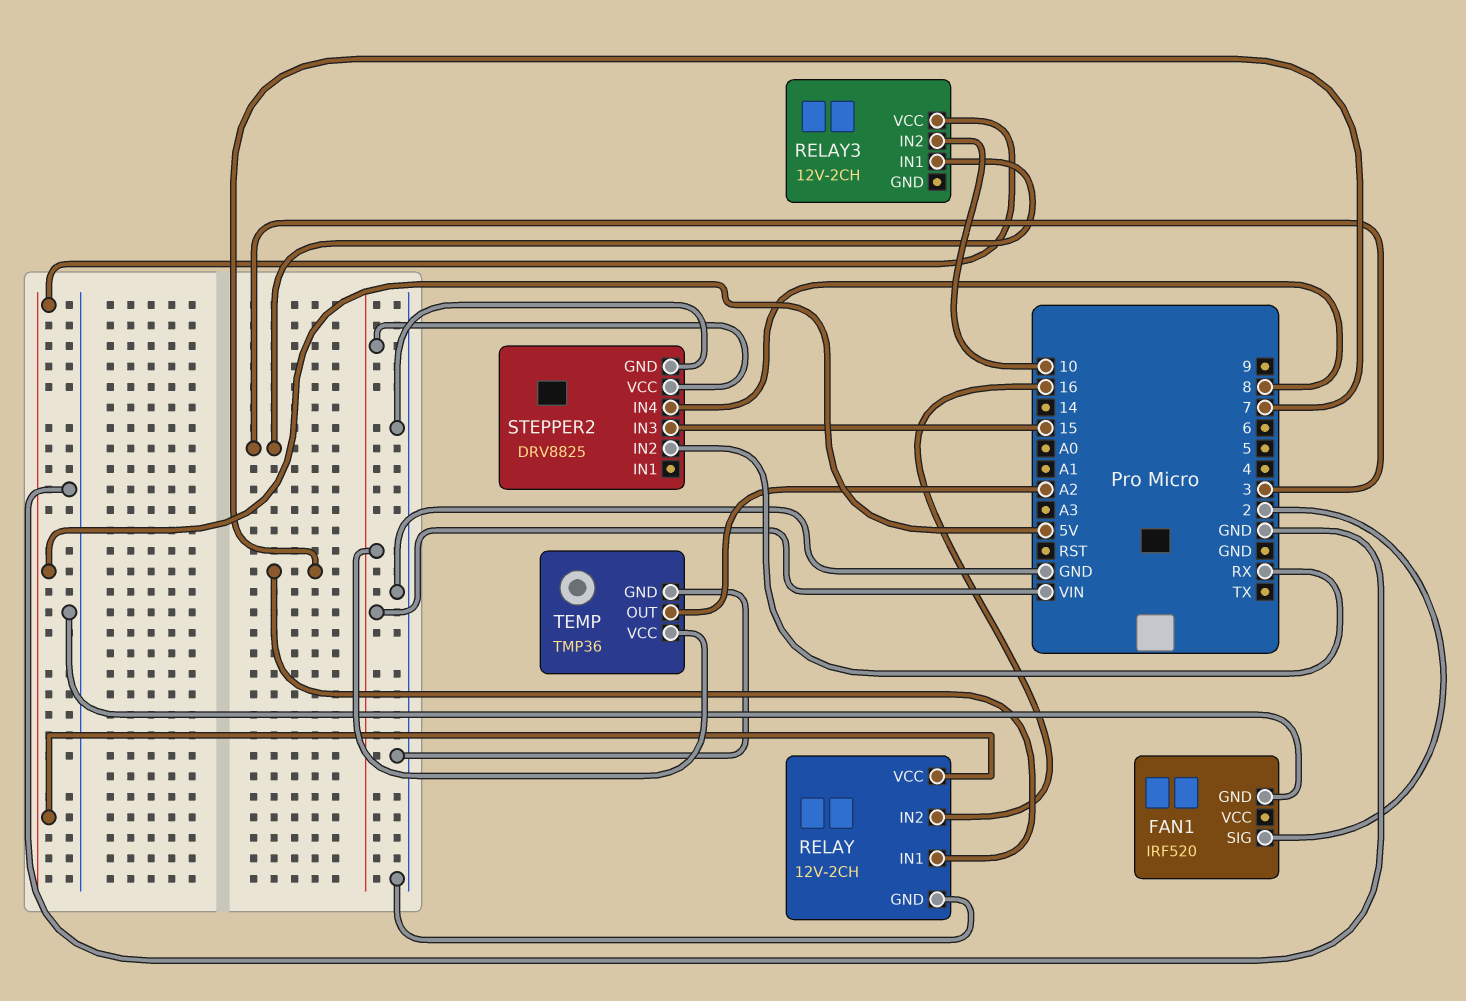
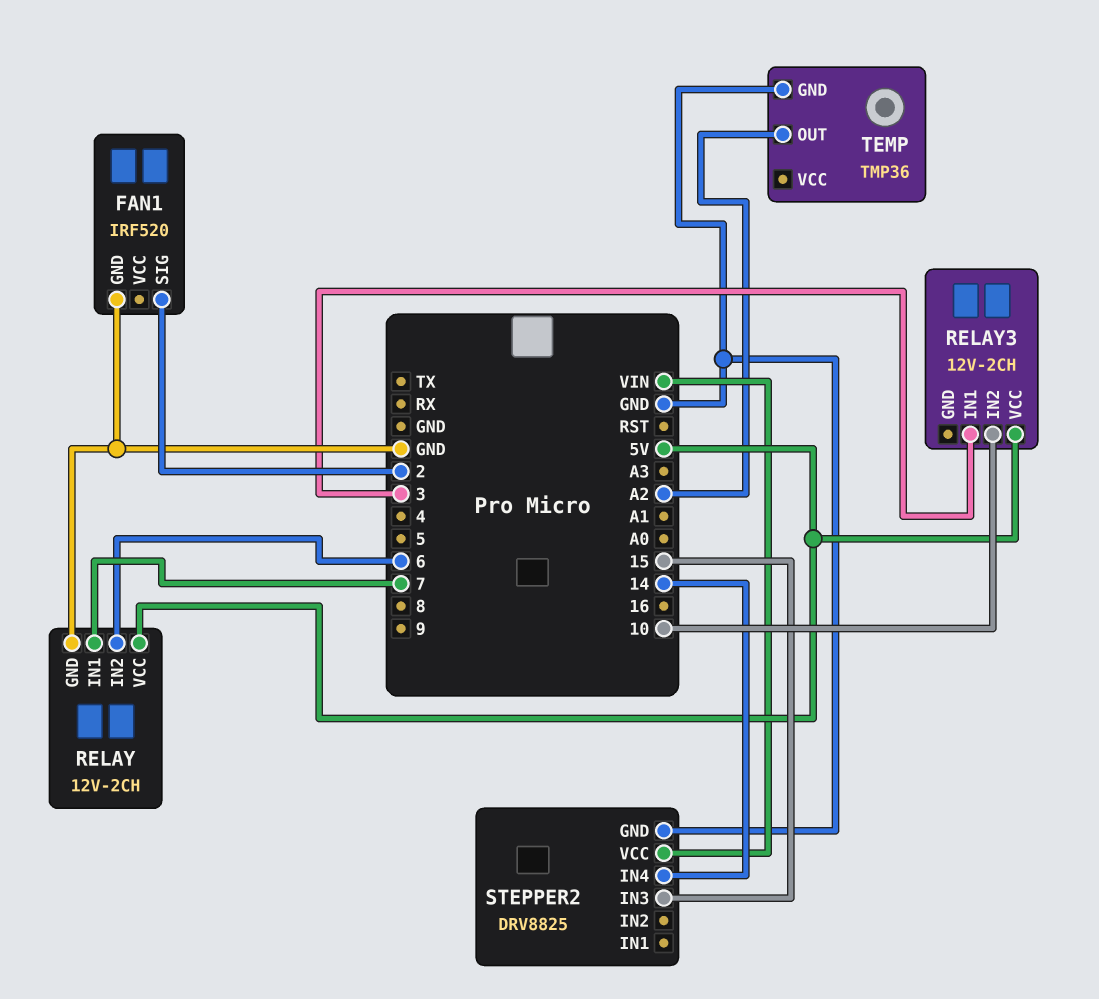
RELAY pin IN2: 16 -> 6
STEPPER2 pin IN2: RX -> none
STEPPER2 pin IN4: 8 -> 14
TEMP pin VCC: VIN -> none

